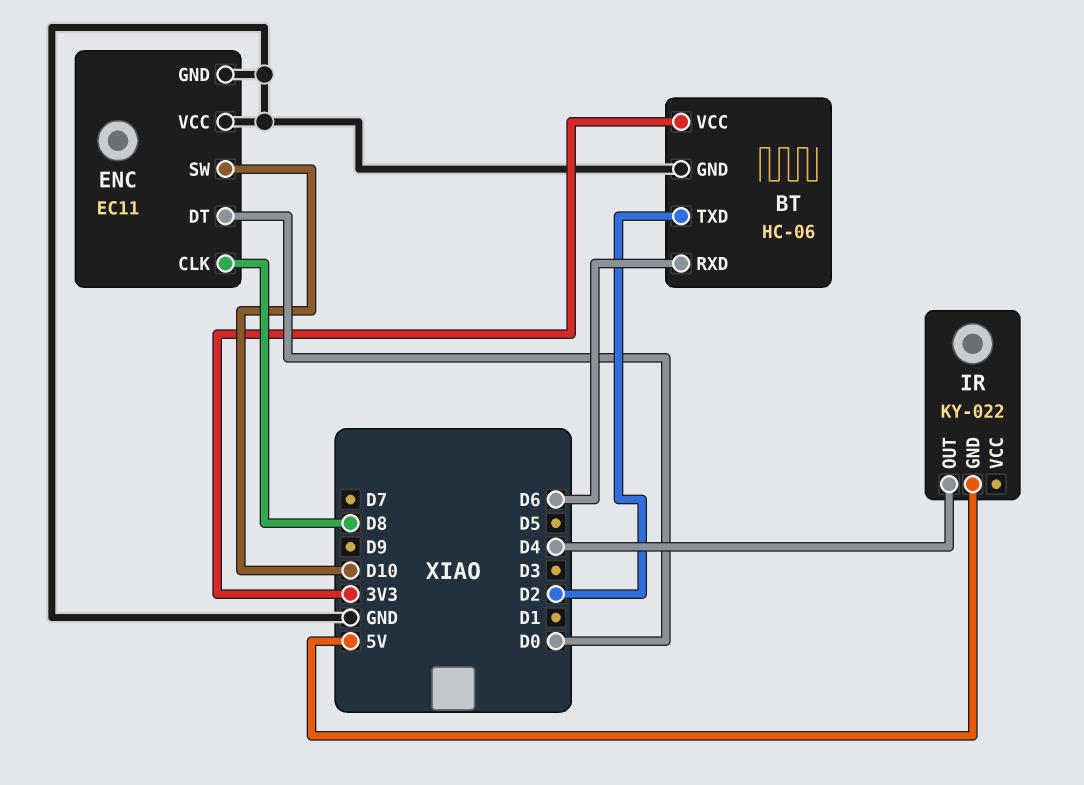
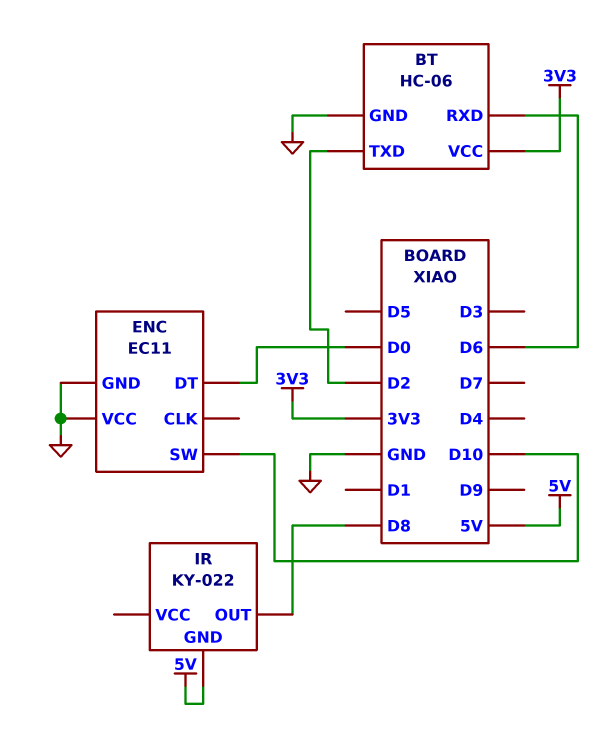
ENC pin CLK: D8 -> none
IR pin OUT: D4 -> D8

